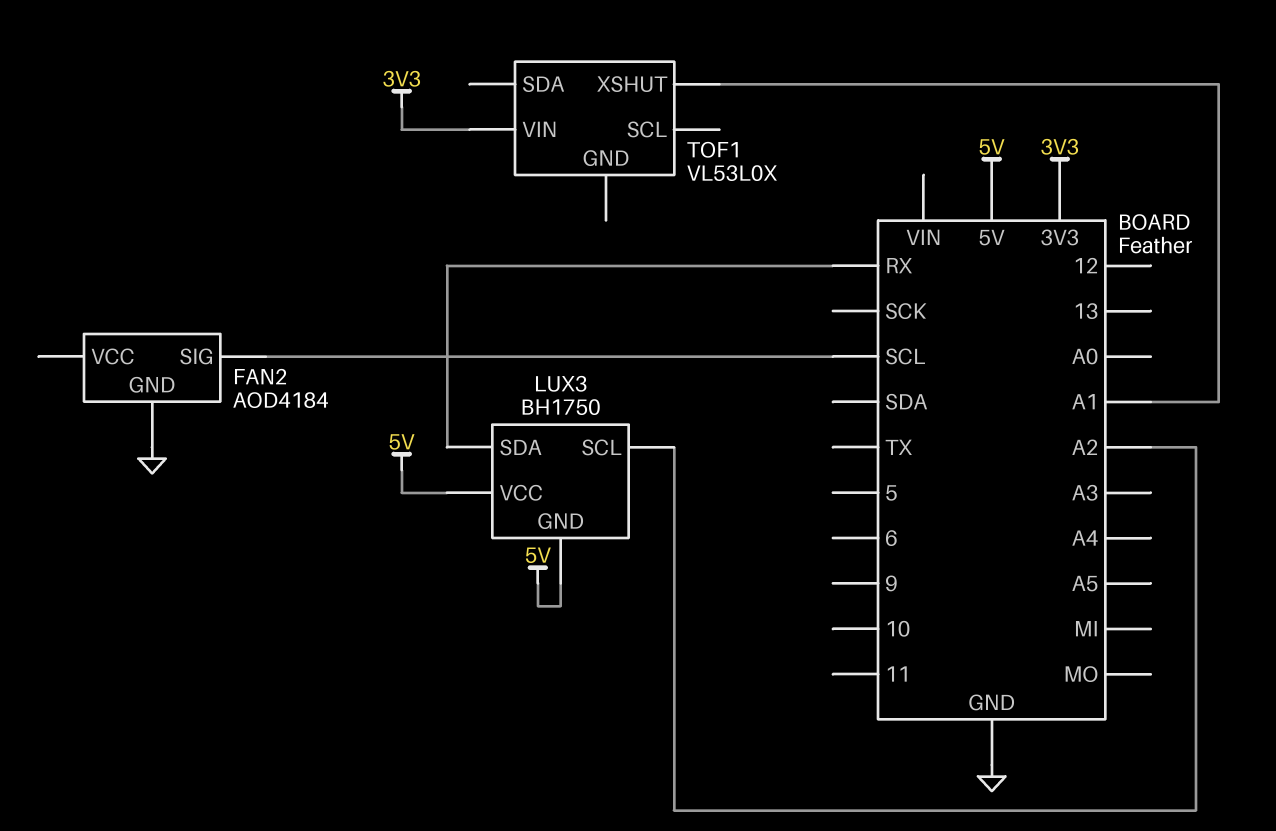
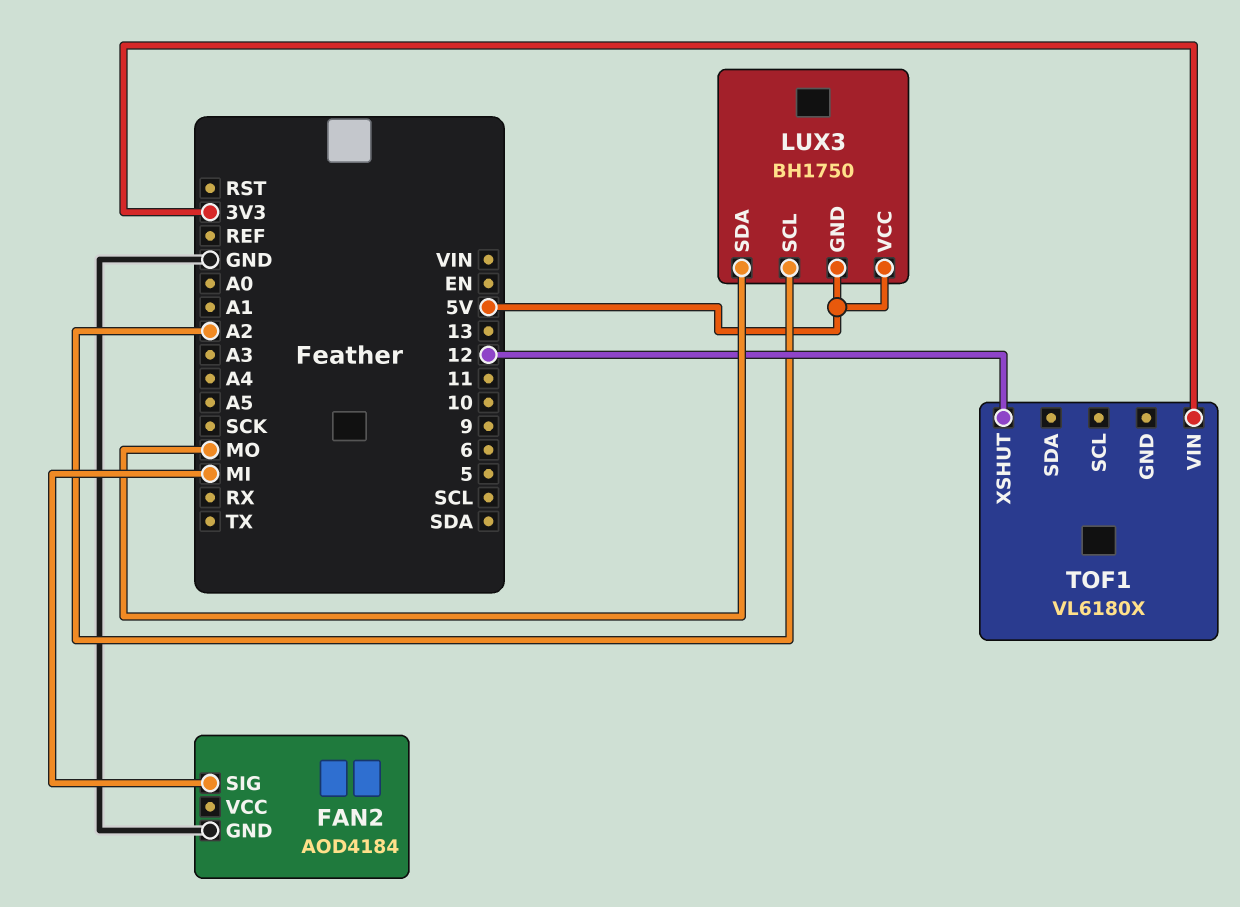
FAN2 pin SIG: SCL -> MI
LUX3 pin SDA: RX -> MO
TOF1: VL53L0X -> VL6180X
TOF1 pin XSHUT: A1 -> 12

